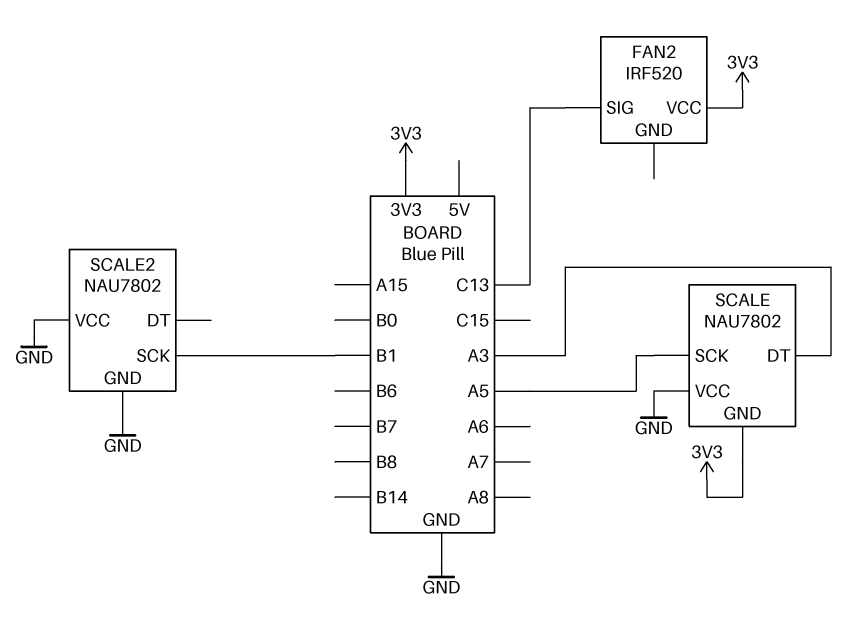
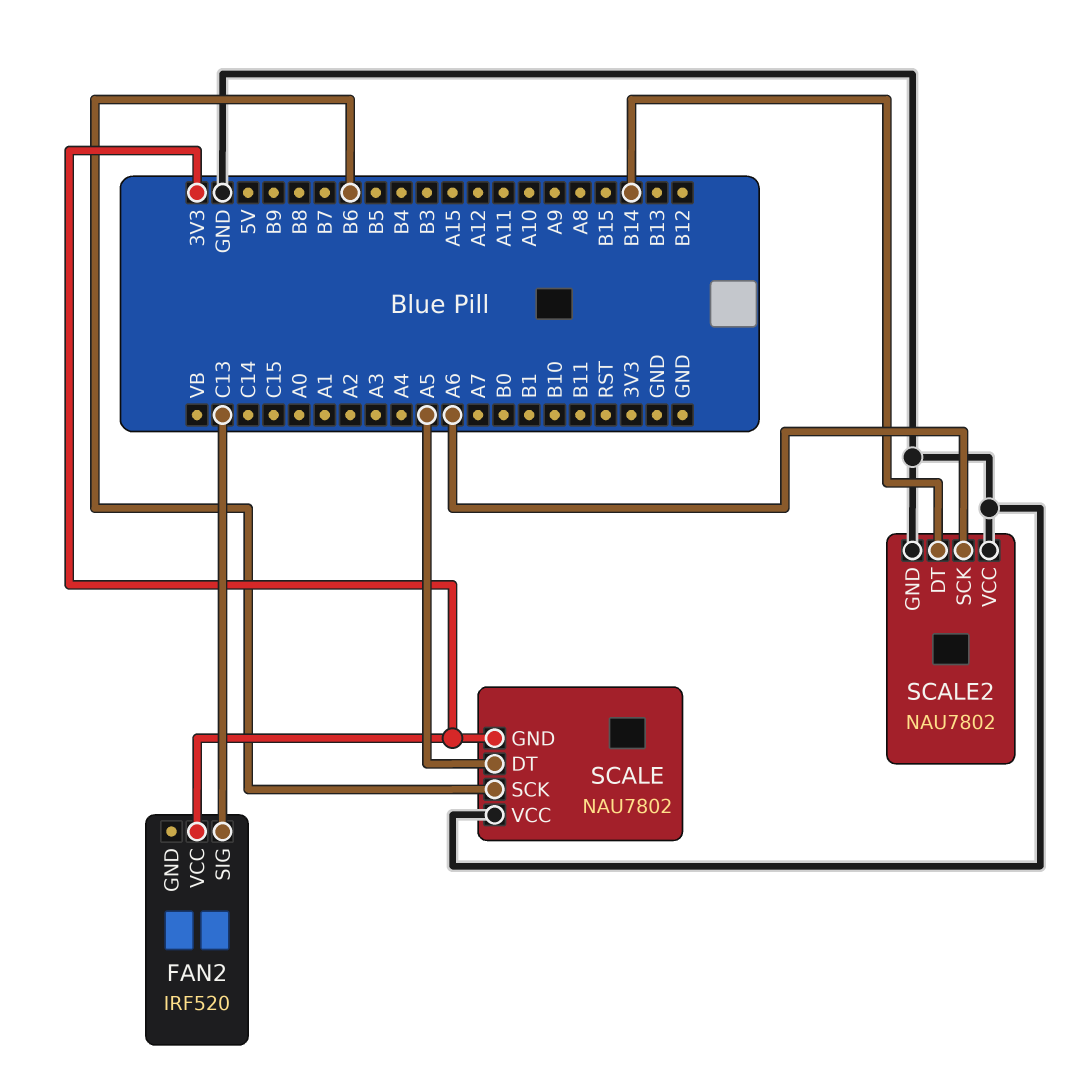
SCALE pin DT: A3 -> A5
SCALE pin SCK: A5 -> B6
SCALE2 pin DT: none -> B14
SCALE2 pin SCK: B1 -> A6

